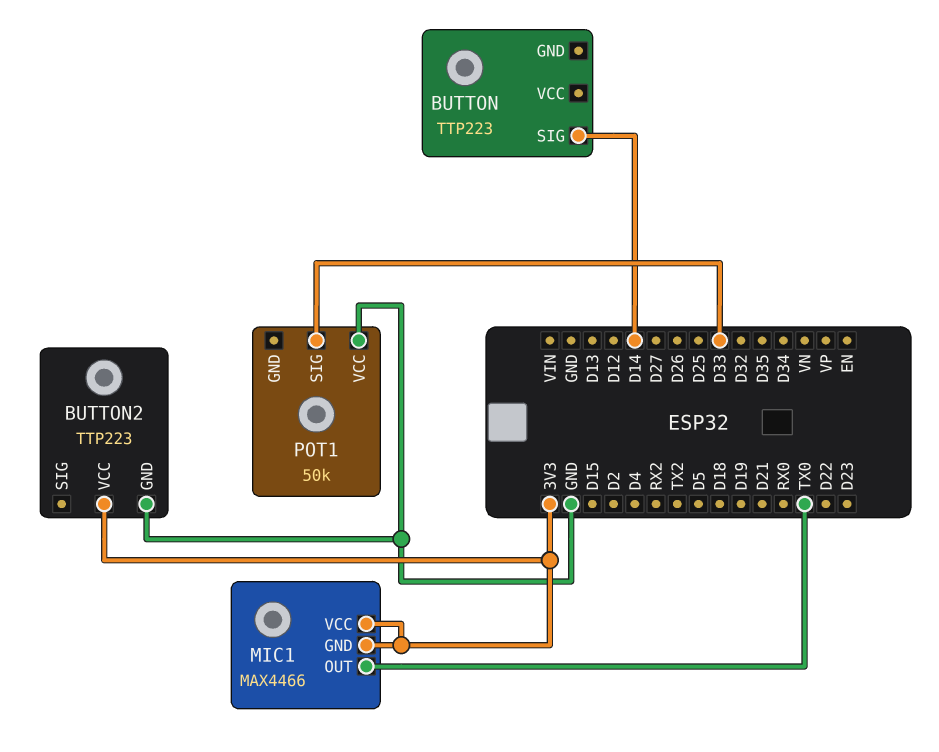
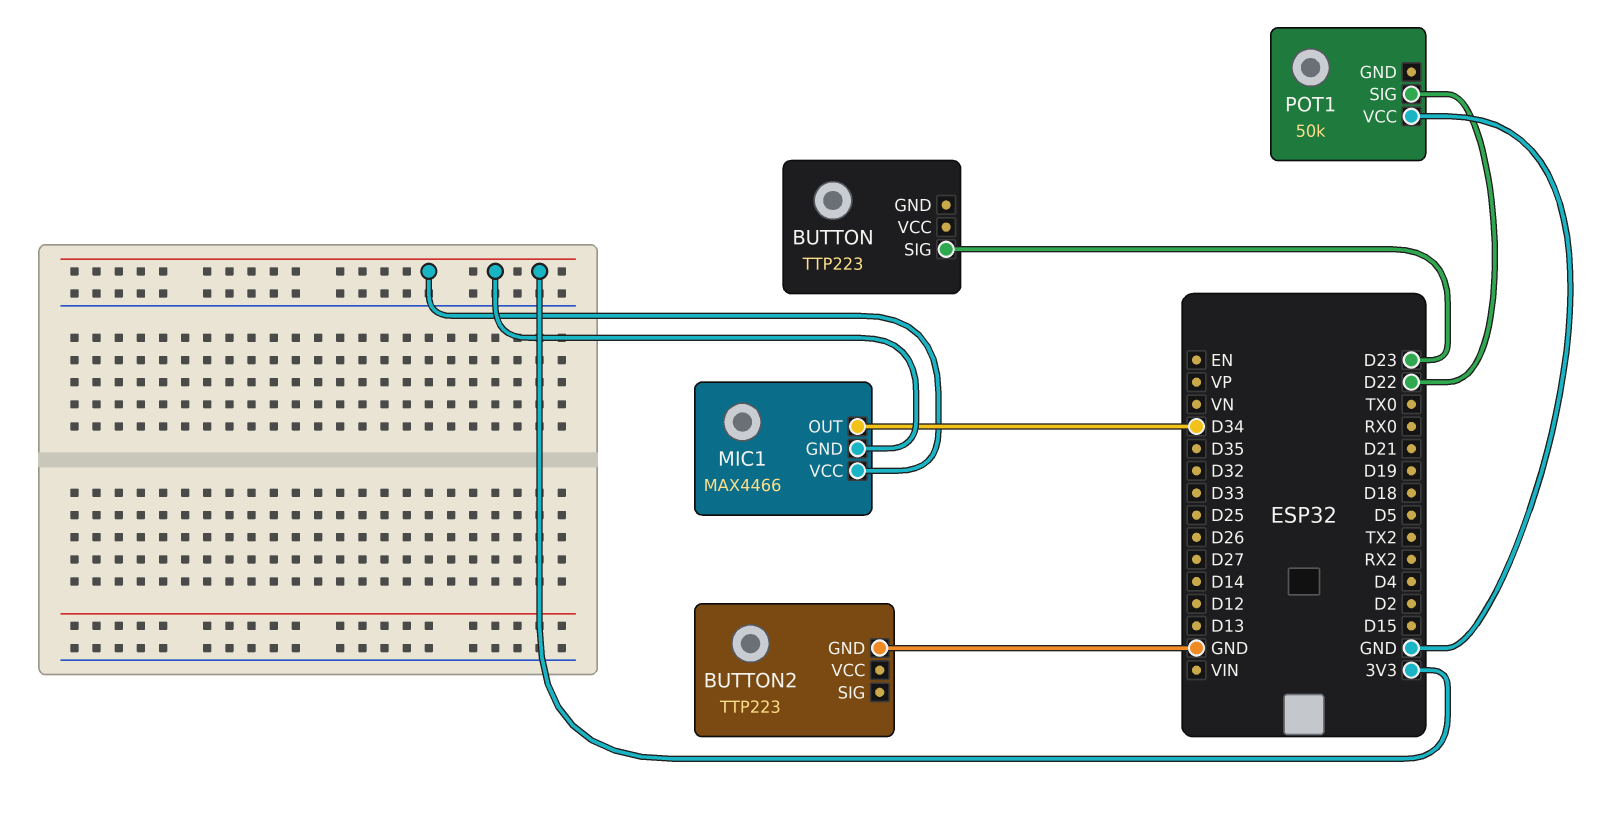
BUTTON pin SIG: D14 -> D23
BUTTON2 pin VCC: 3V3 -> none
MIC1 pin OUT: TX0 -> D34
POT1 pin SIG: D33 -> D22

